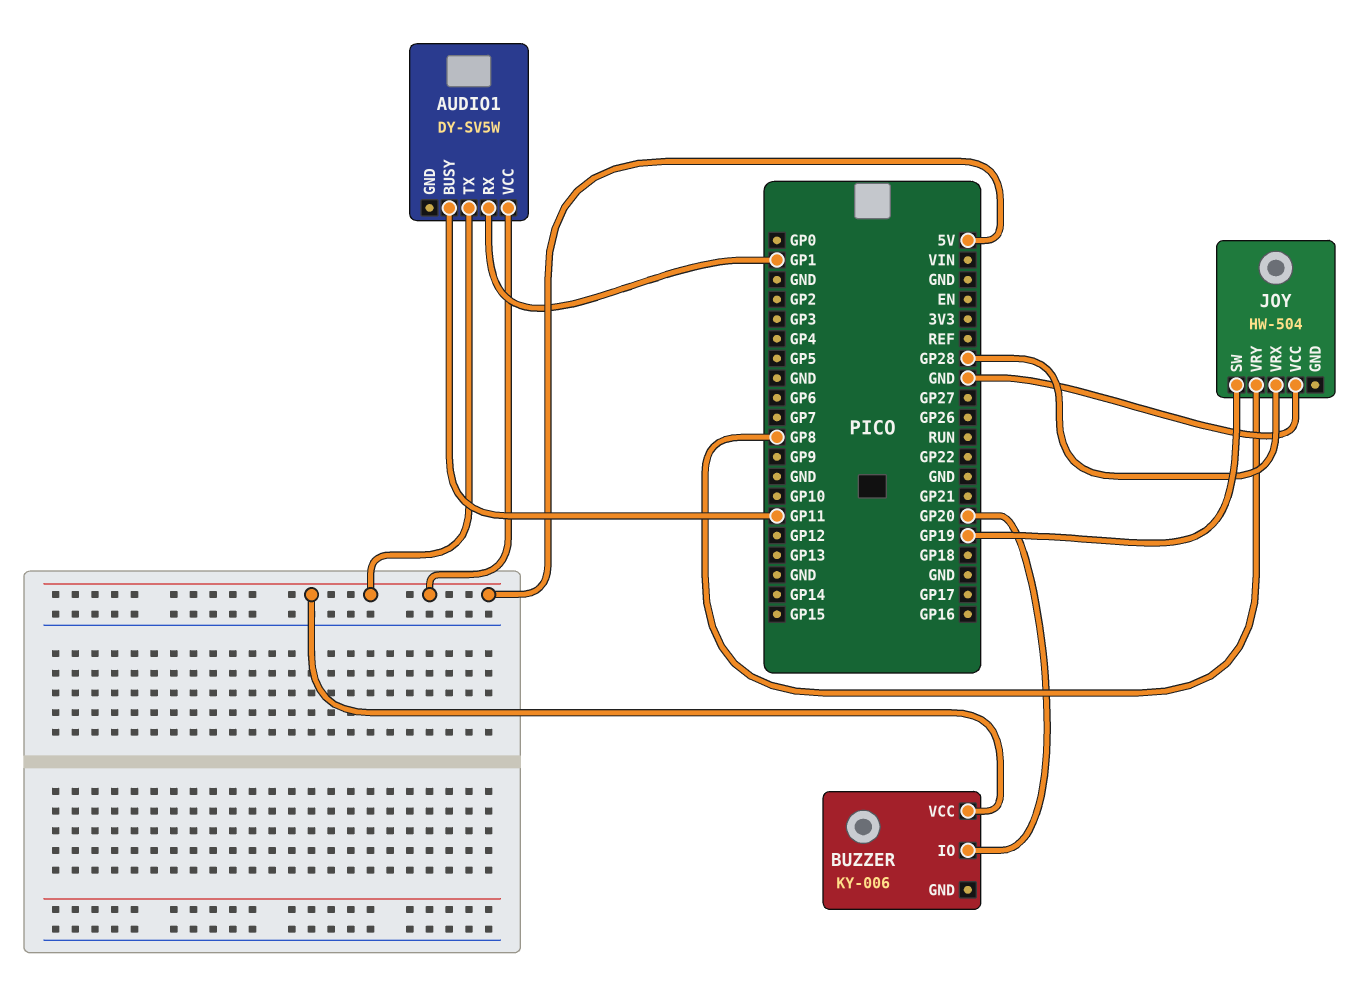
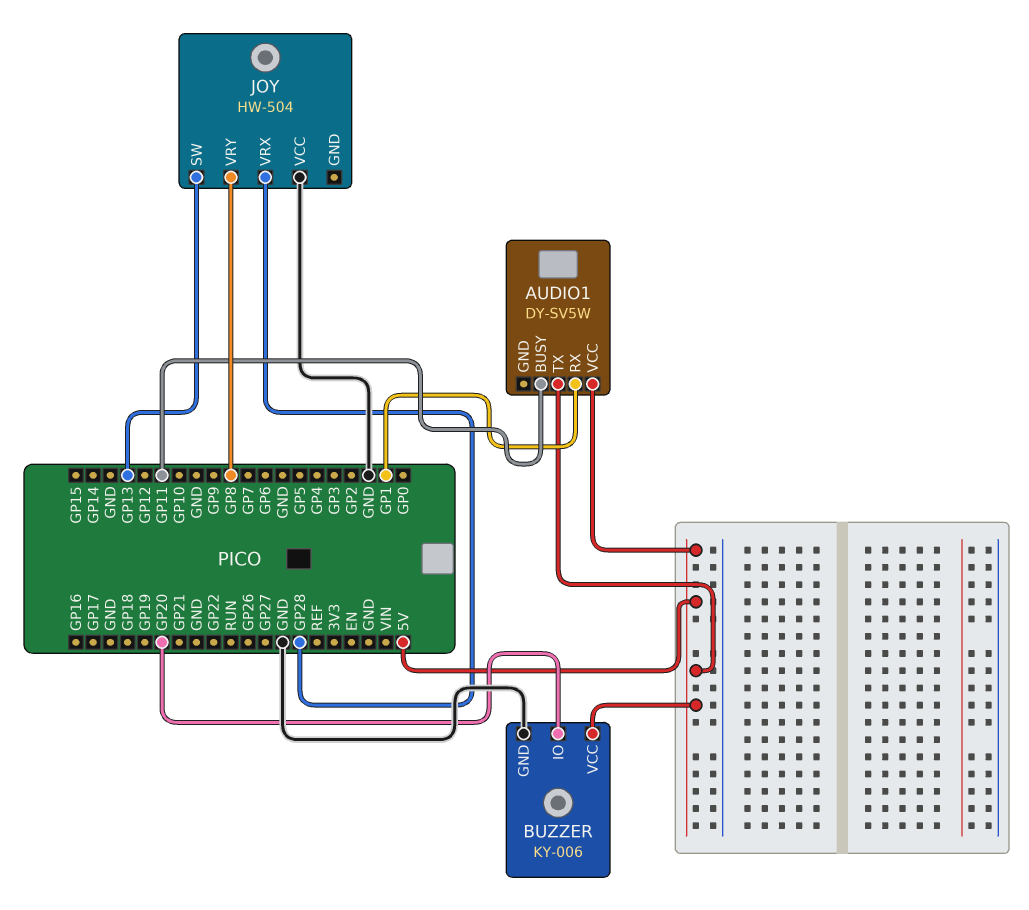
BUZZER pin GND: none -> GND
JOY pin SW: GP19 -> GP13

